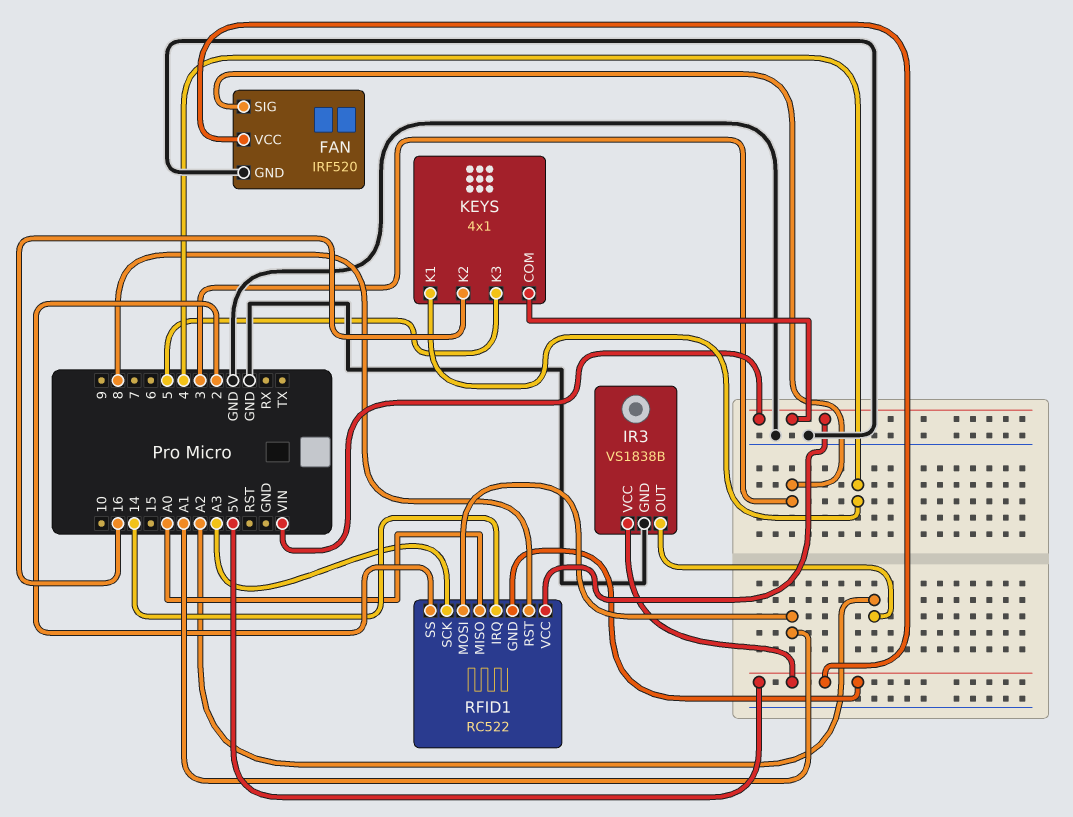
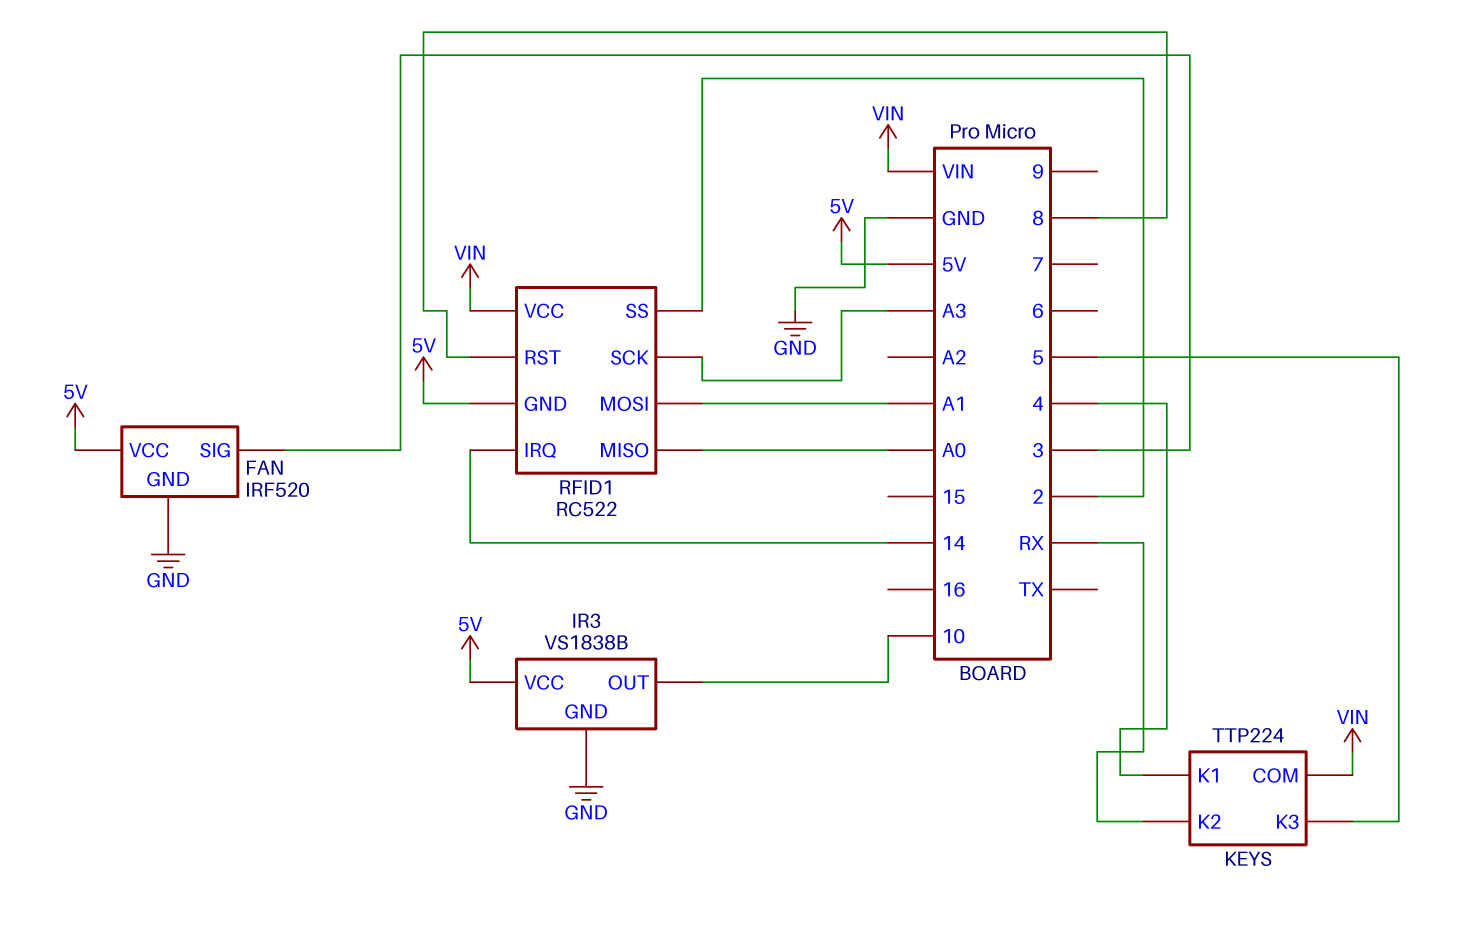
IR3 pin OUT: A2 -> 10
KEYS: 4x1 -> TTP224
KEYS pin K2: 16 -> RX

